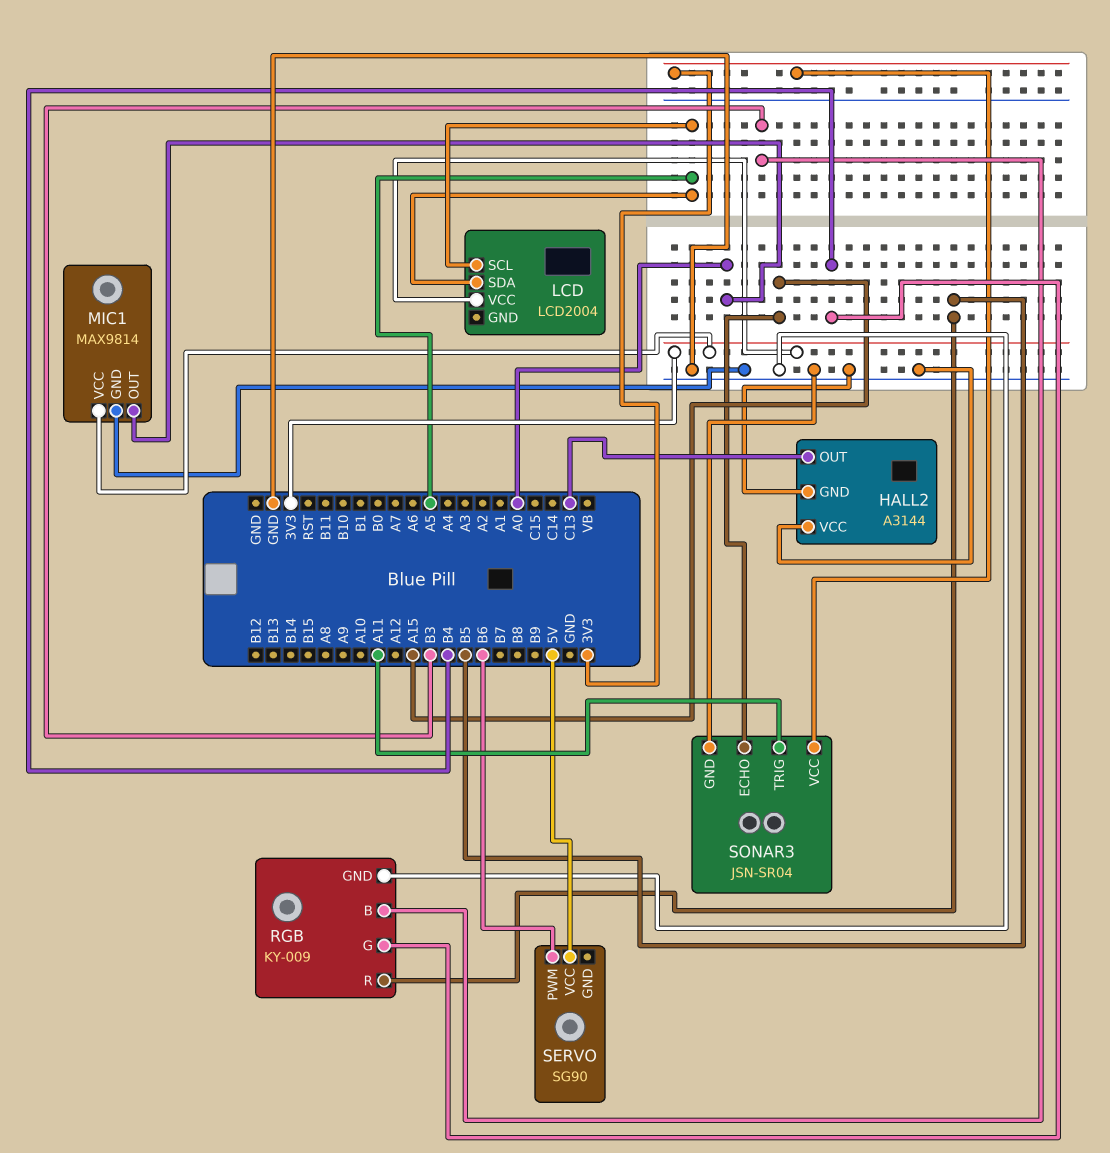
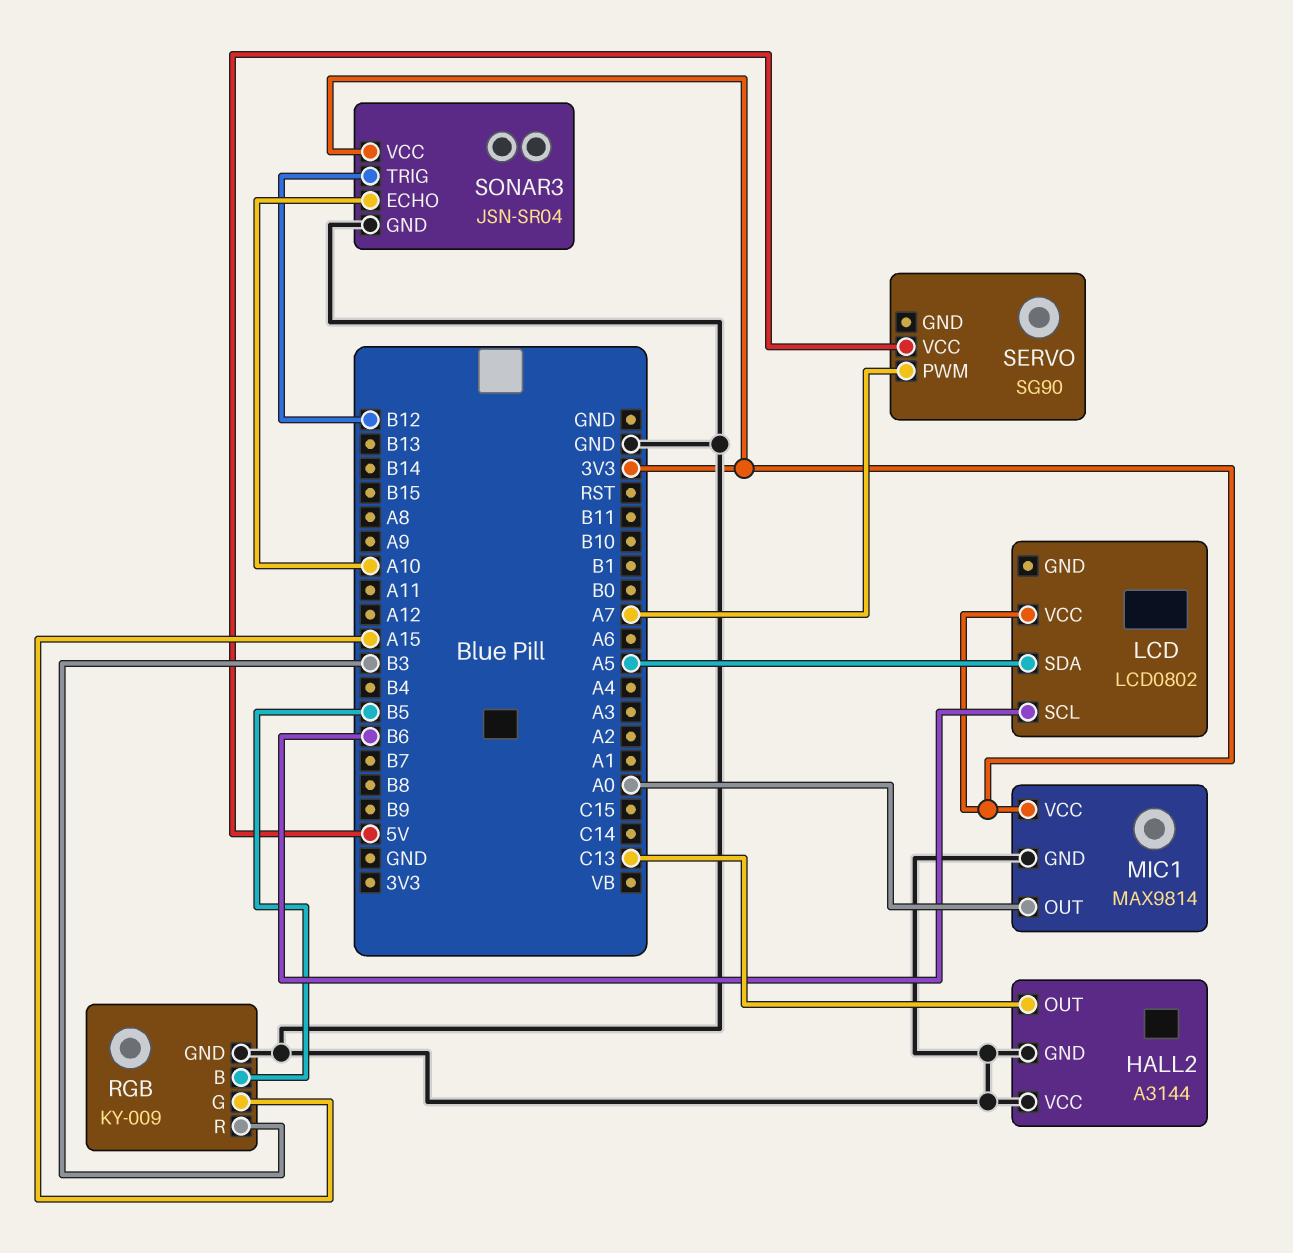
LCD: LCD2004 -> LCD0802
LCD pin SCL: A5 -> B6
RGB pin B: B3 -> B5
RGB pin G: B4 -> A15
RGB pin R: B5 -> B3
SERVO pin PWM: B6 -> A7
SONAR3 pin ECHO: A15 -> A10
SONAR3 pin TRIG: A11 -> B12

